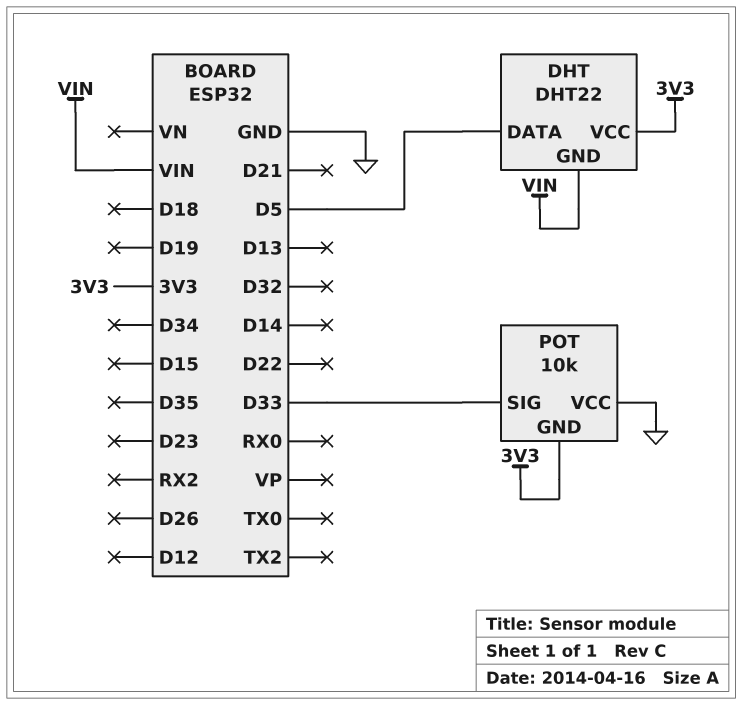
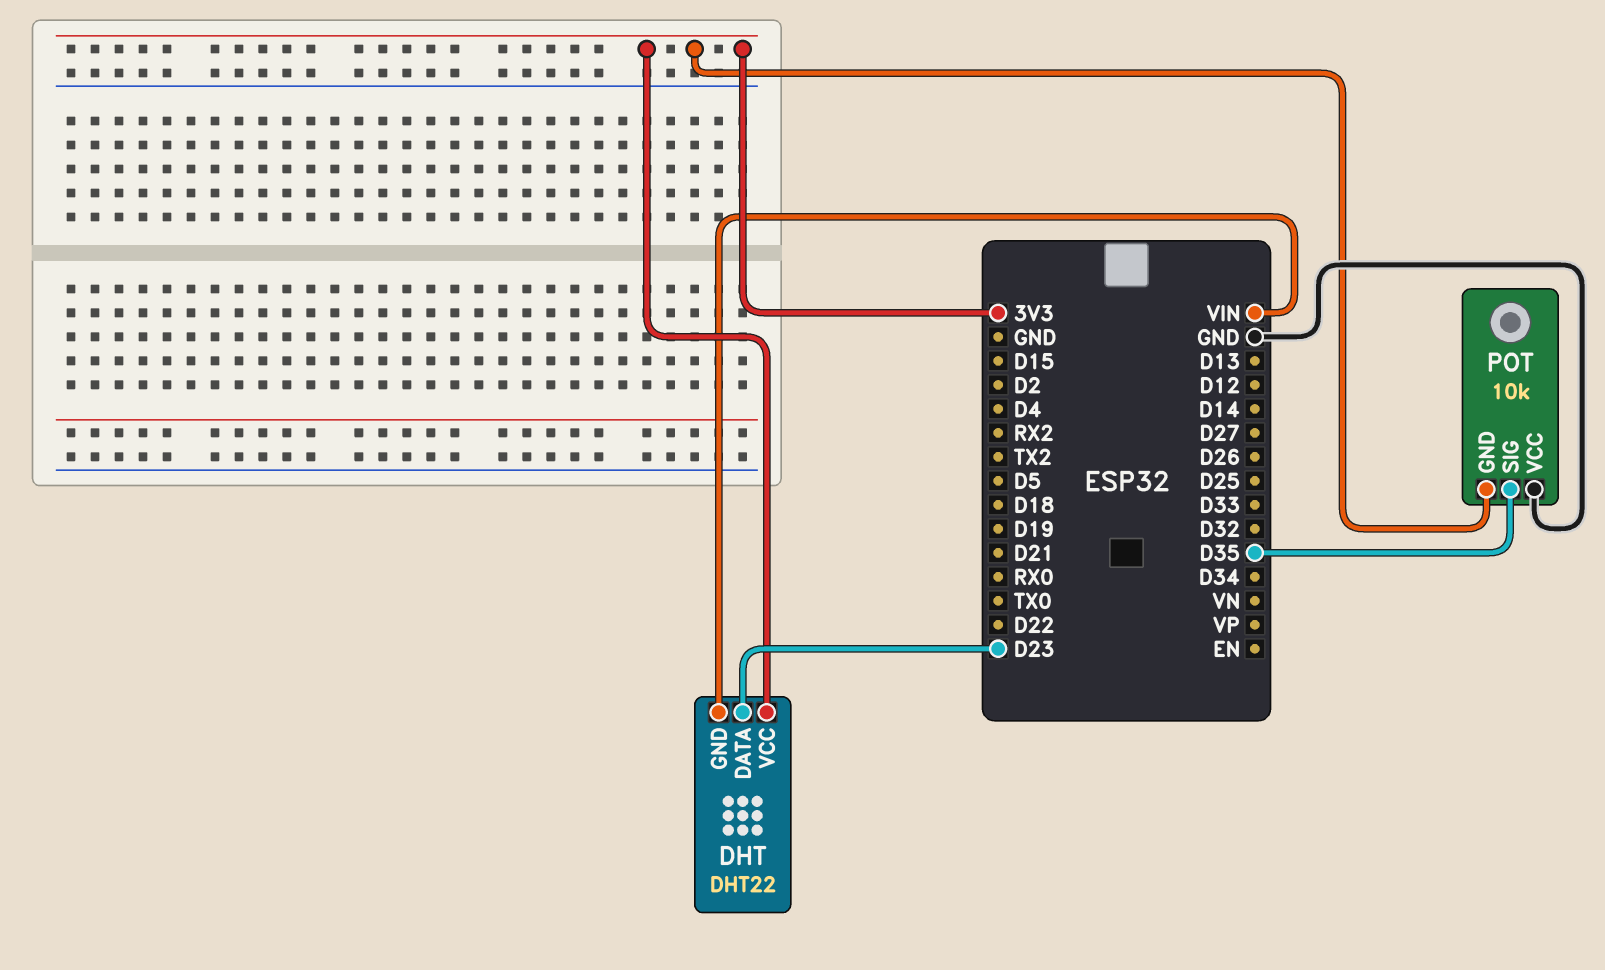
DHT pin DATA: D5 -> D23
POT pin SIG: D33 -> D35

